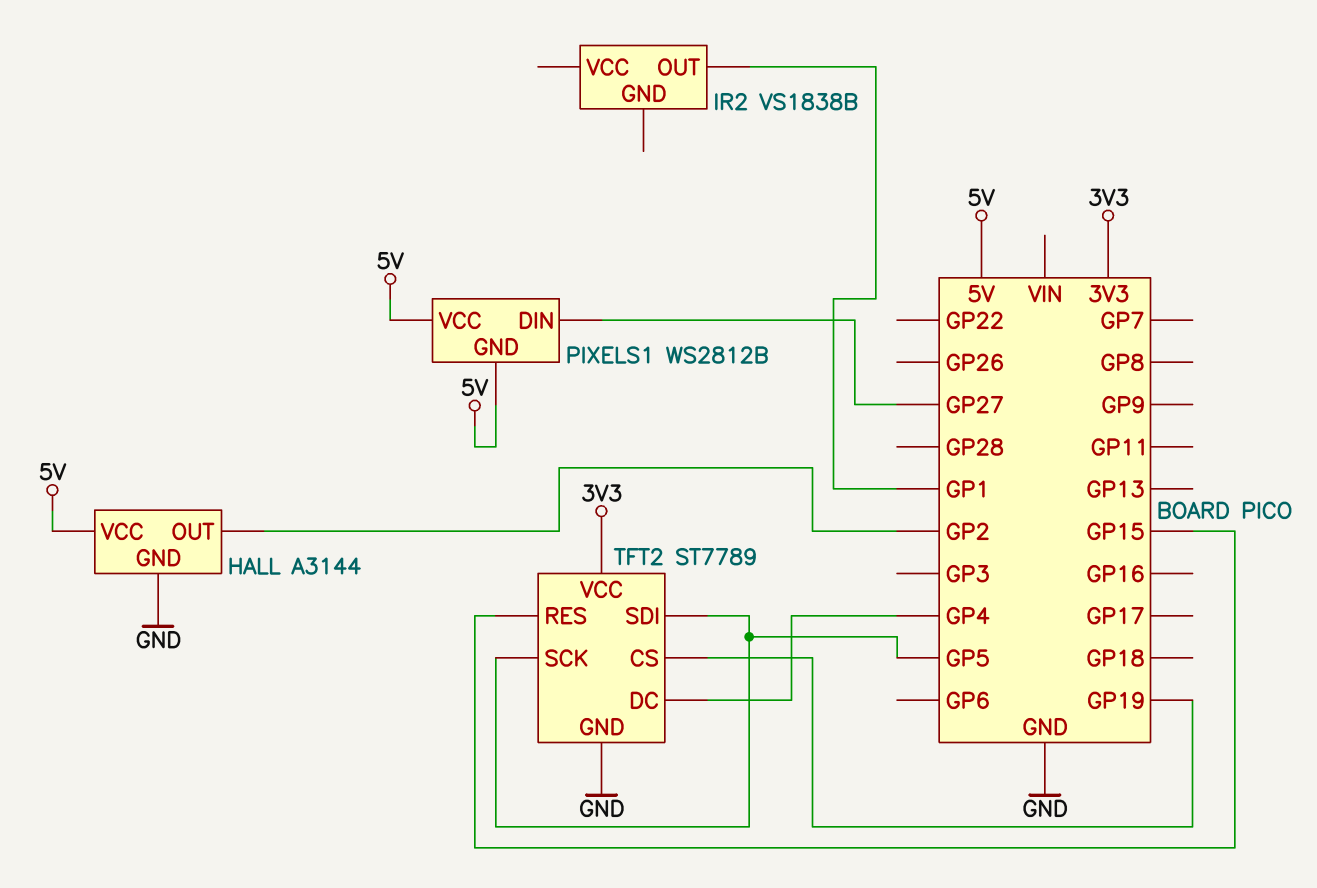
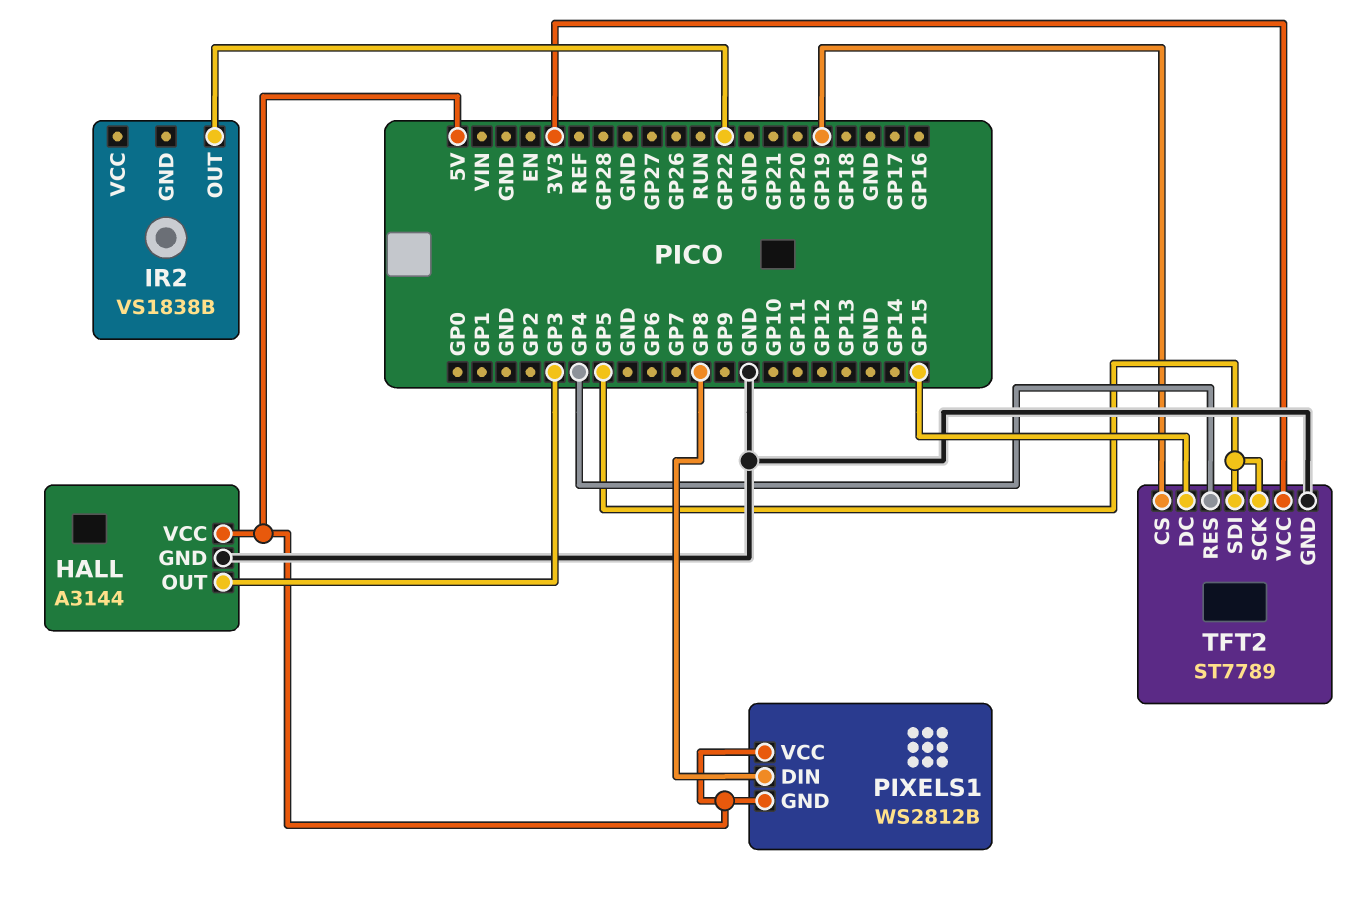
HALL pin OUT: GP2 -> GP3
IR2 pin OUT: GP1 -> GP22
PIXELS1 pin DIN: GP27 -> GP8
TFT2 pin DC: GP4 -> GP15
TFT2 pin RES: GP15 -> GP4

